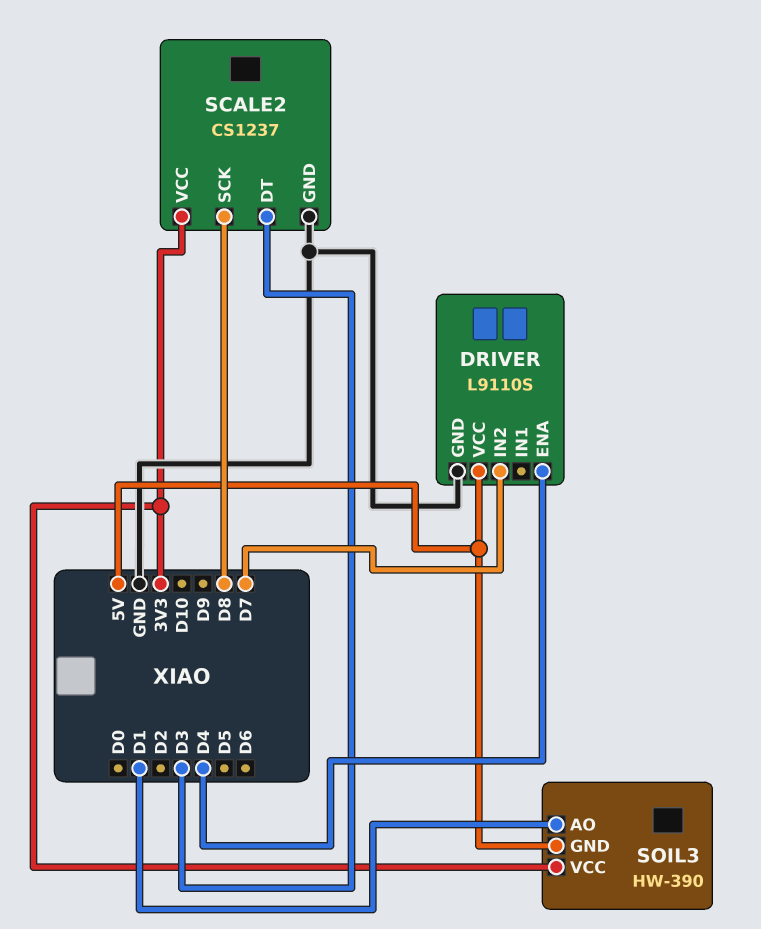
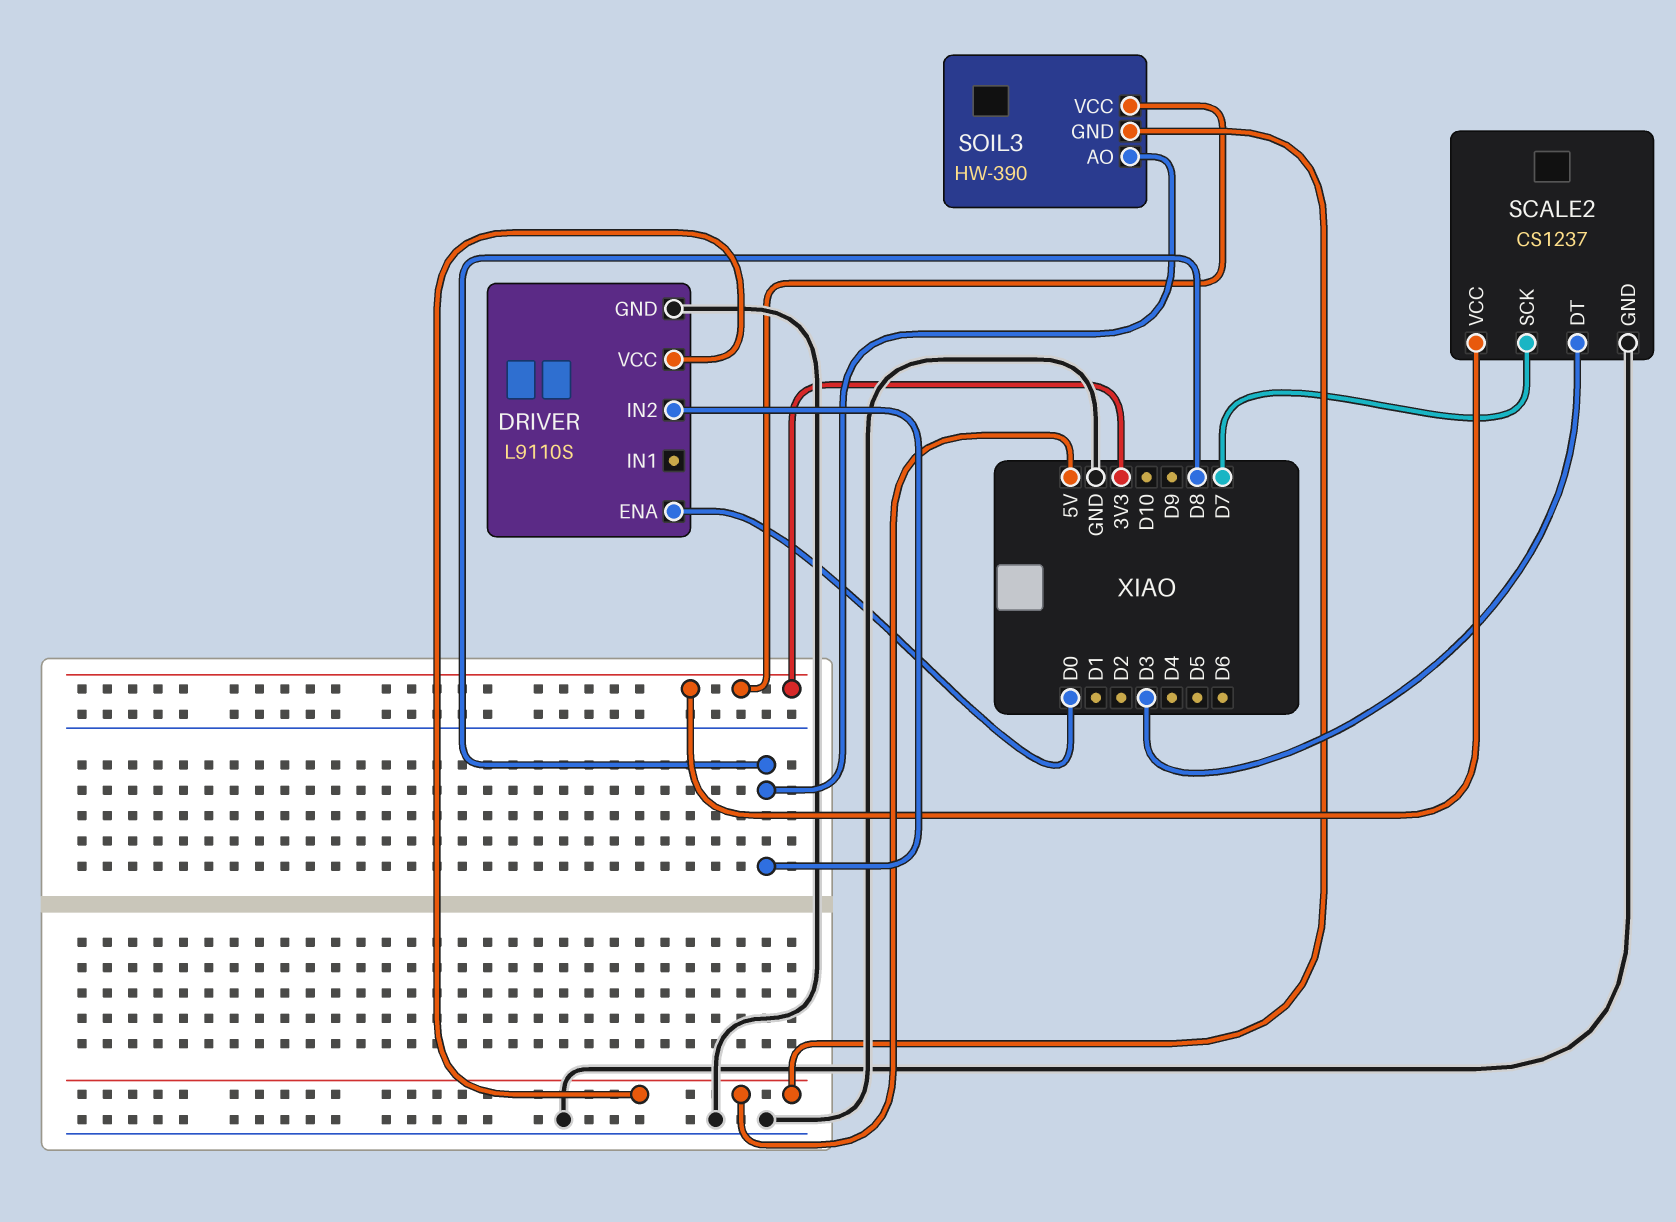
DRIVER pin ENA: D4 -> D0
DRIVER pin IN2: D7 -> D8
SCALE2 pin SCK: D8 -> D7
SOIL3 pin AO: D1 -> D8

